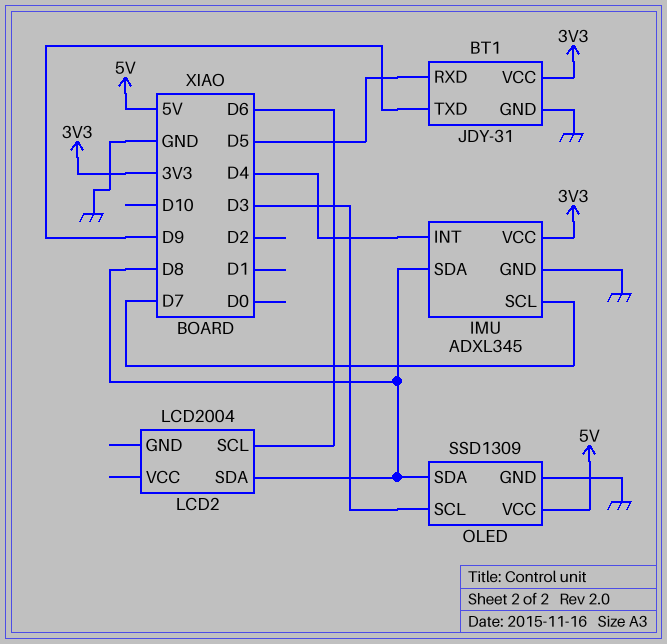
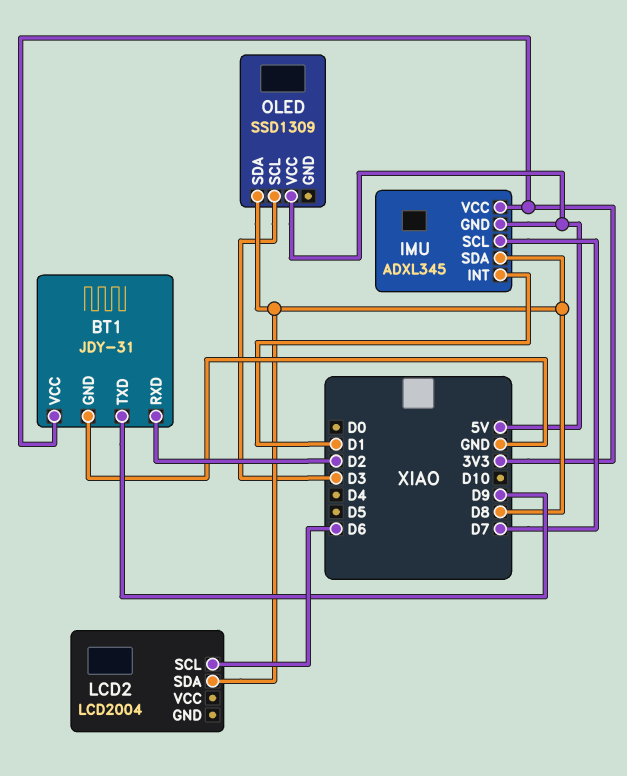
BT1 pin RXD: D5 -> D2
IMU pin GND: GND -> 5V
IMU pin INT: D4 -> D1
OLED pin GND: GND -> none

